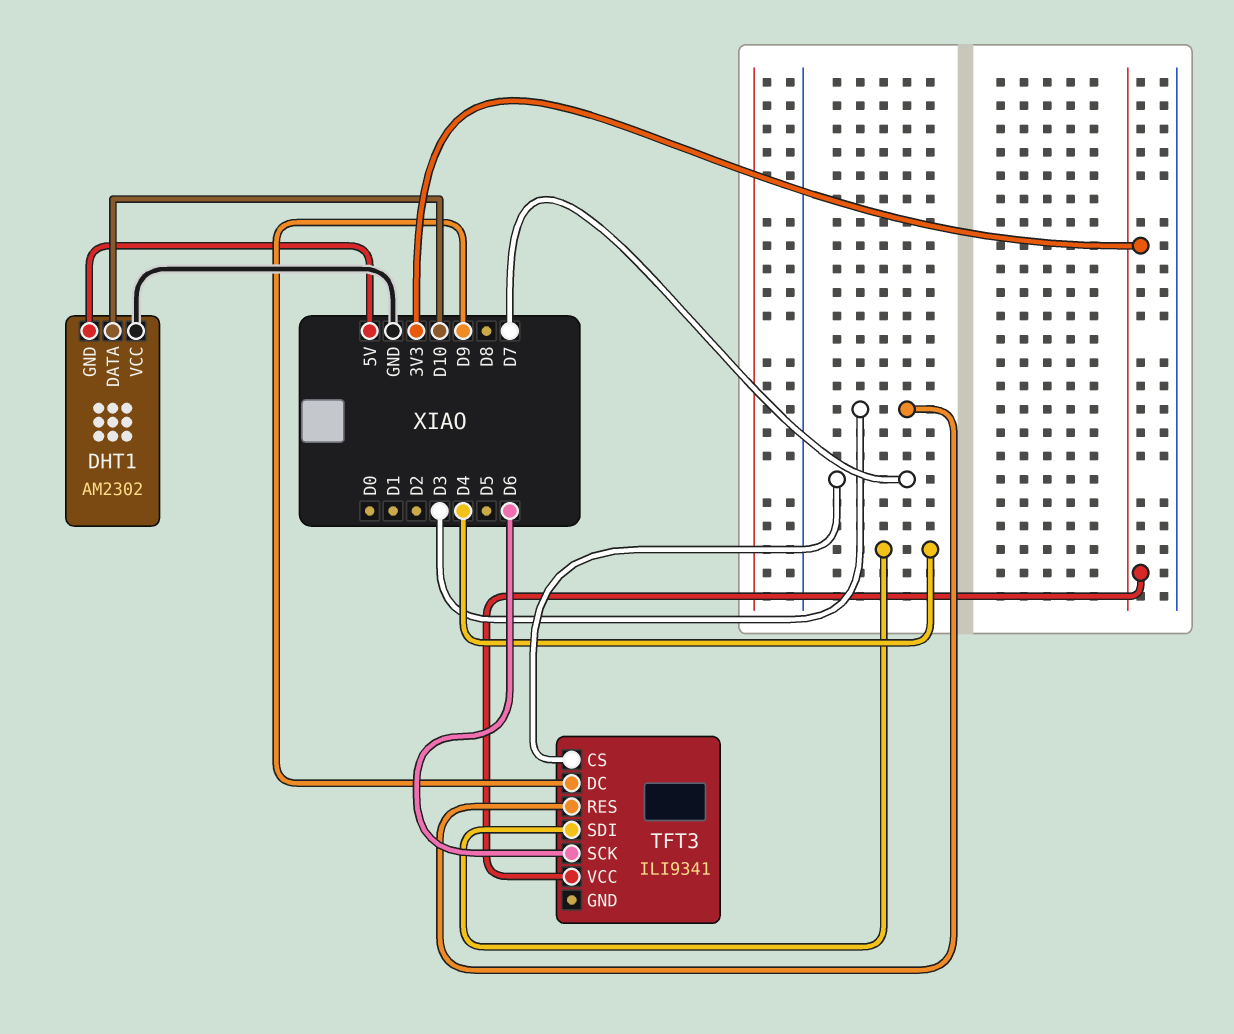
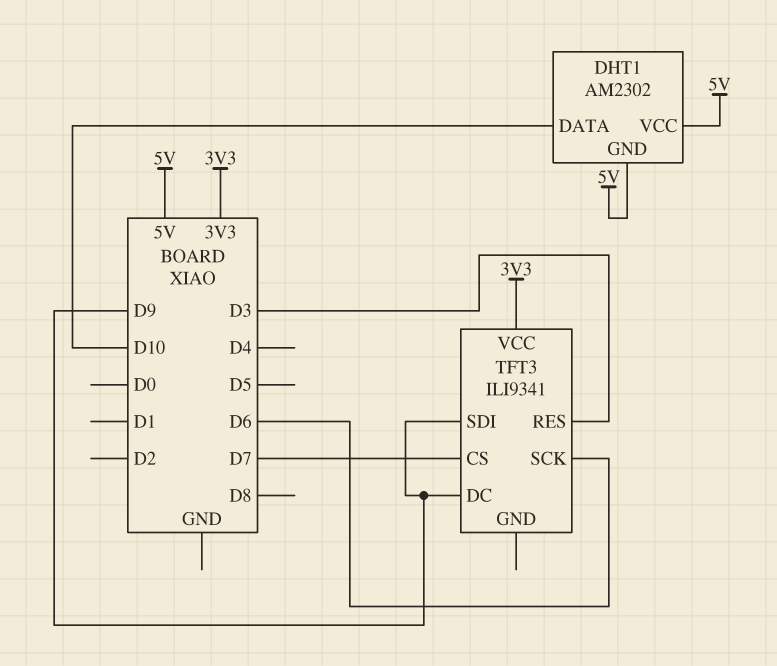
DHT1 pin VCC: GND -> 5V
TFT3 pin SDI: D4 -> D9

